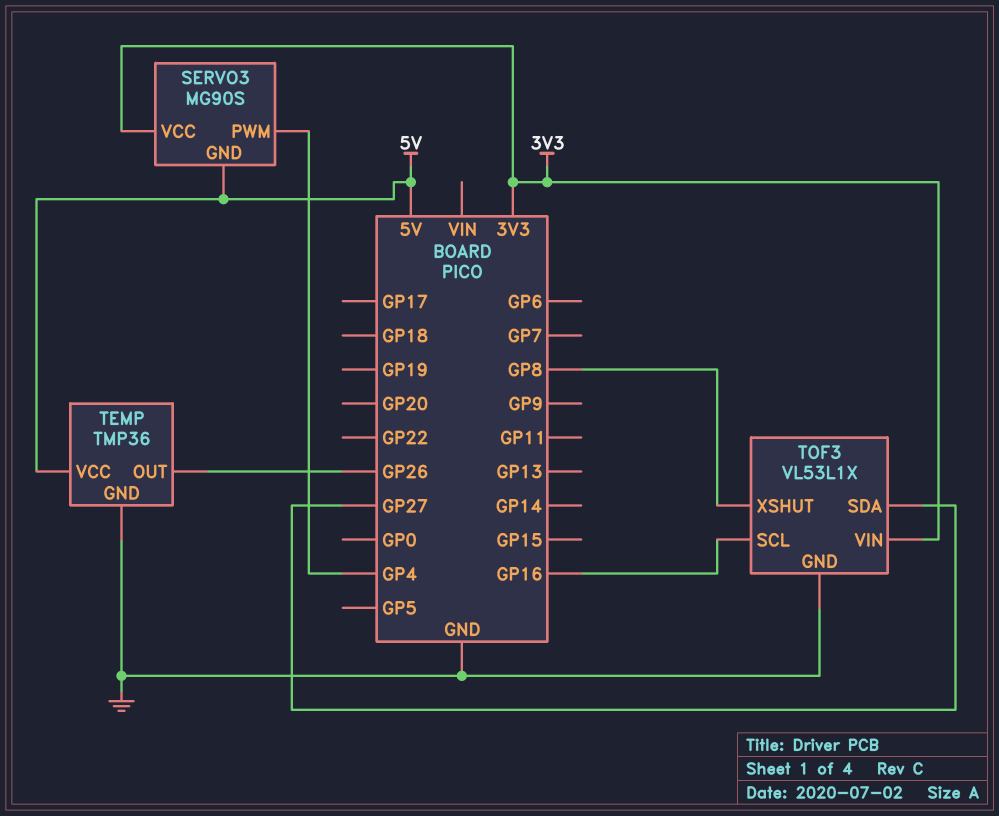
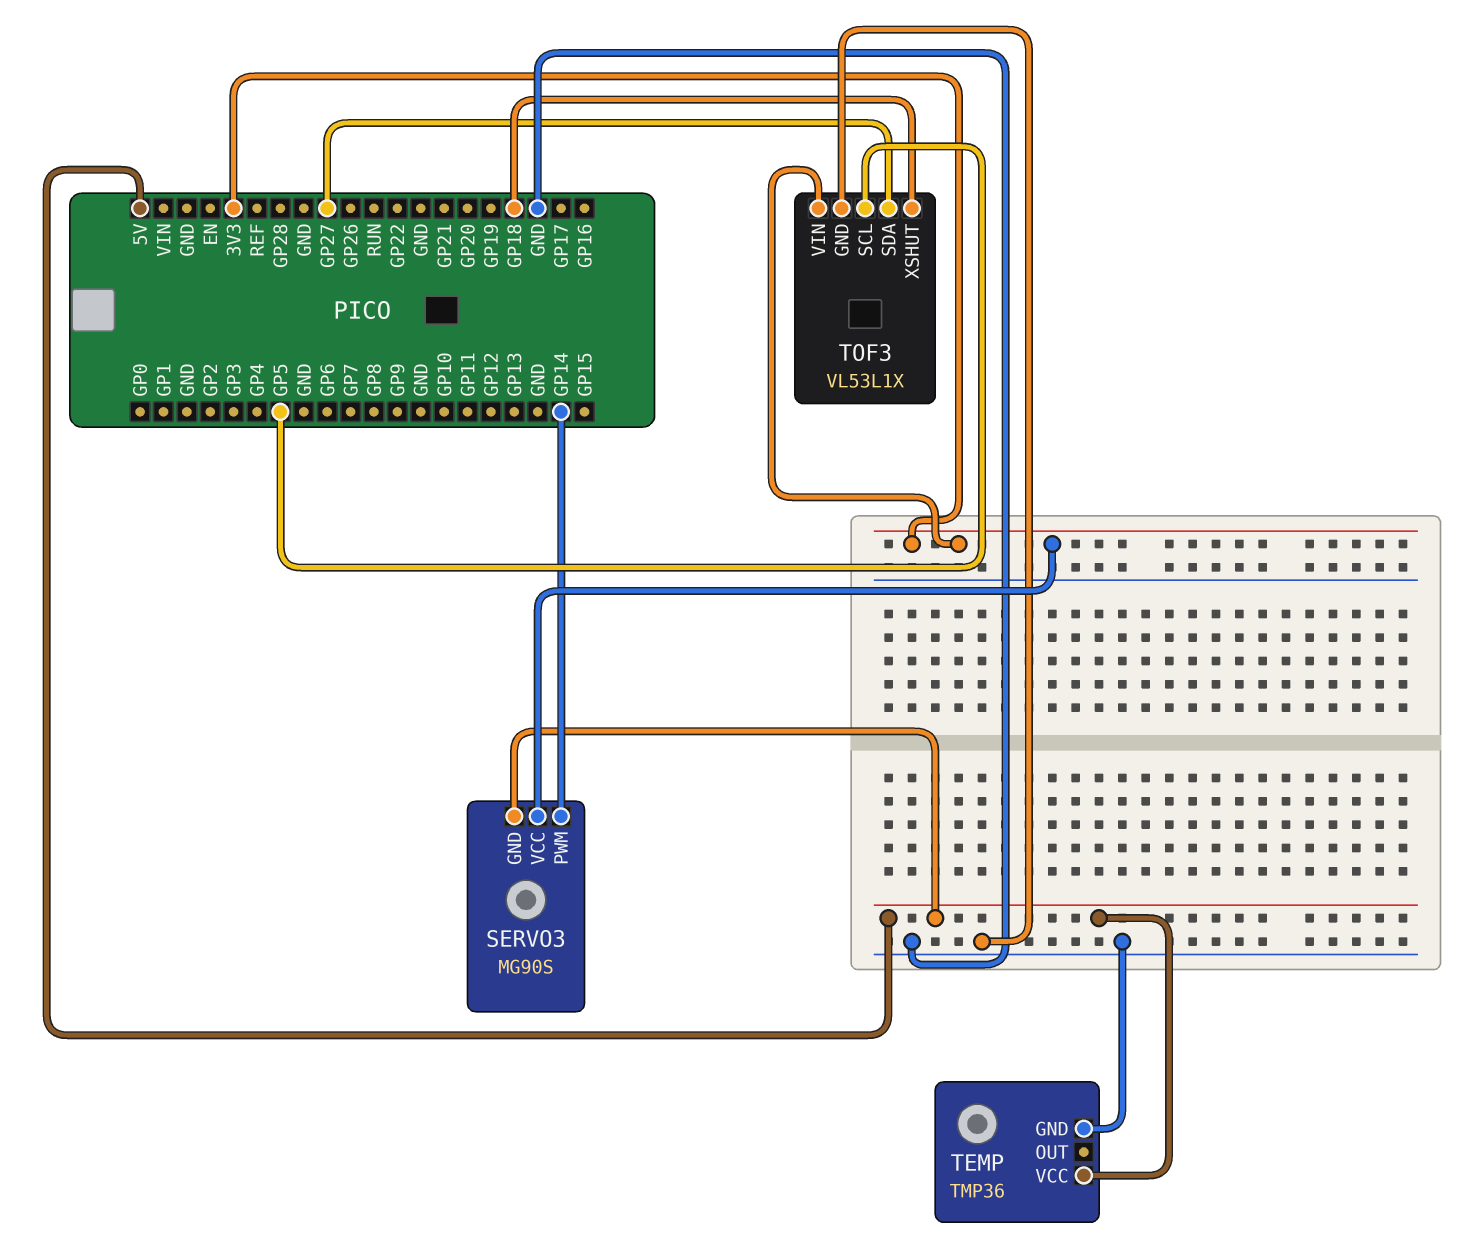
SERVO3 pin PWM: GP4 -> GP14
TEMP pin OUT: GP26 -> none
TOF3 pin SCL: GP16 -> GP5
TOF3 pin XSHUT: GP8 -> GP18

